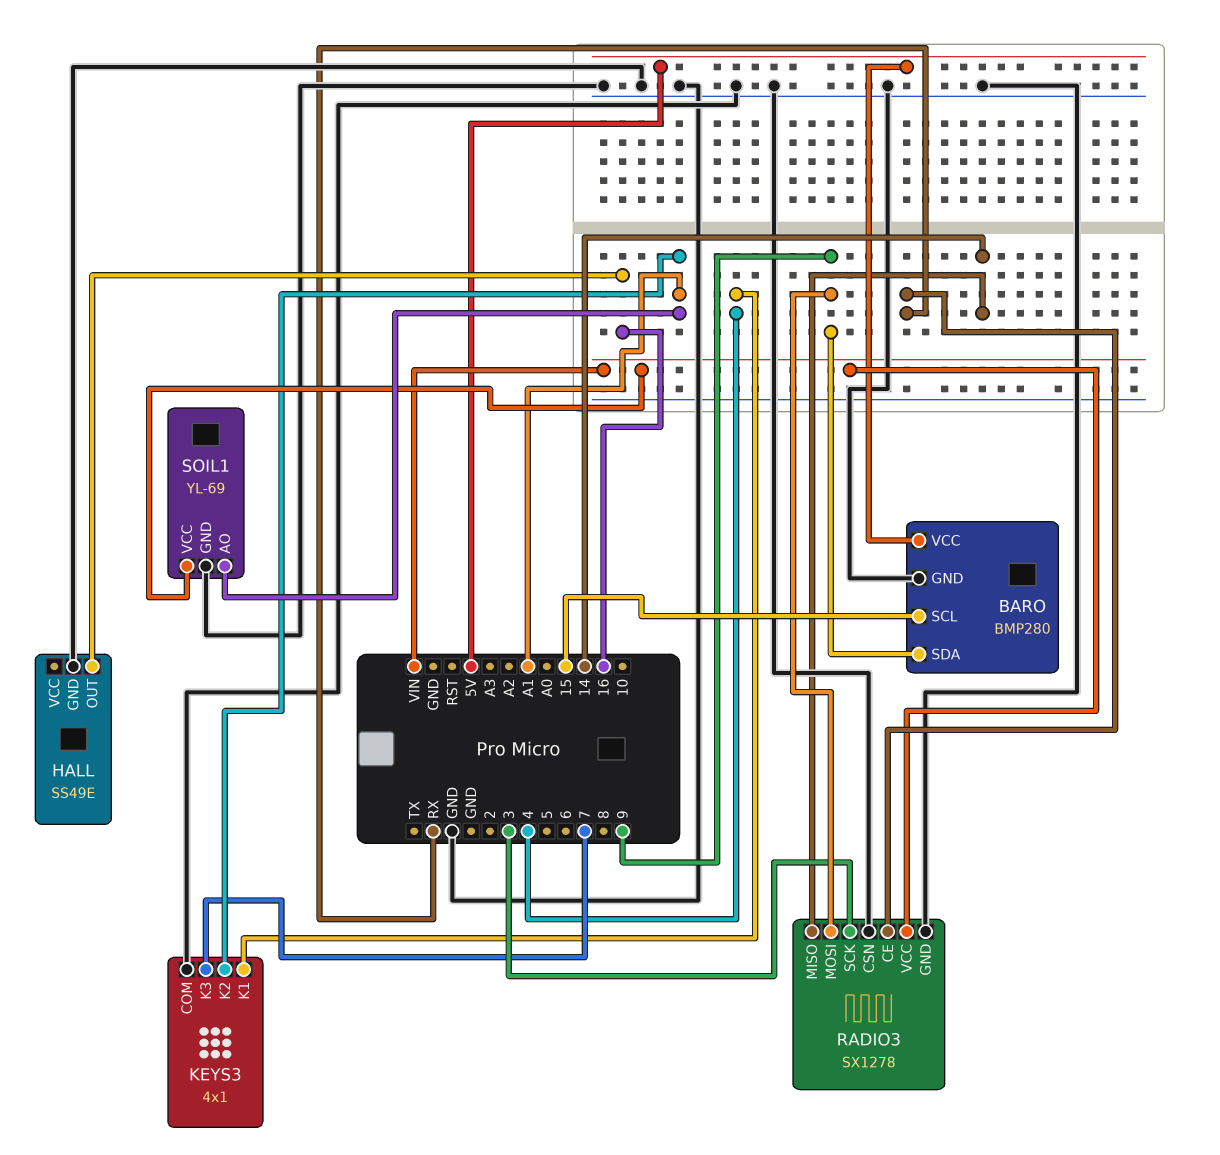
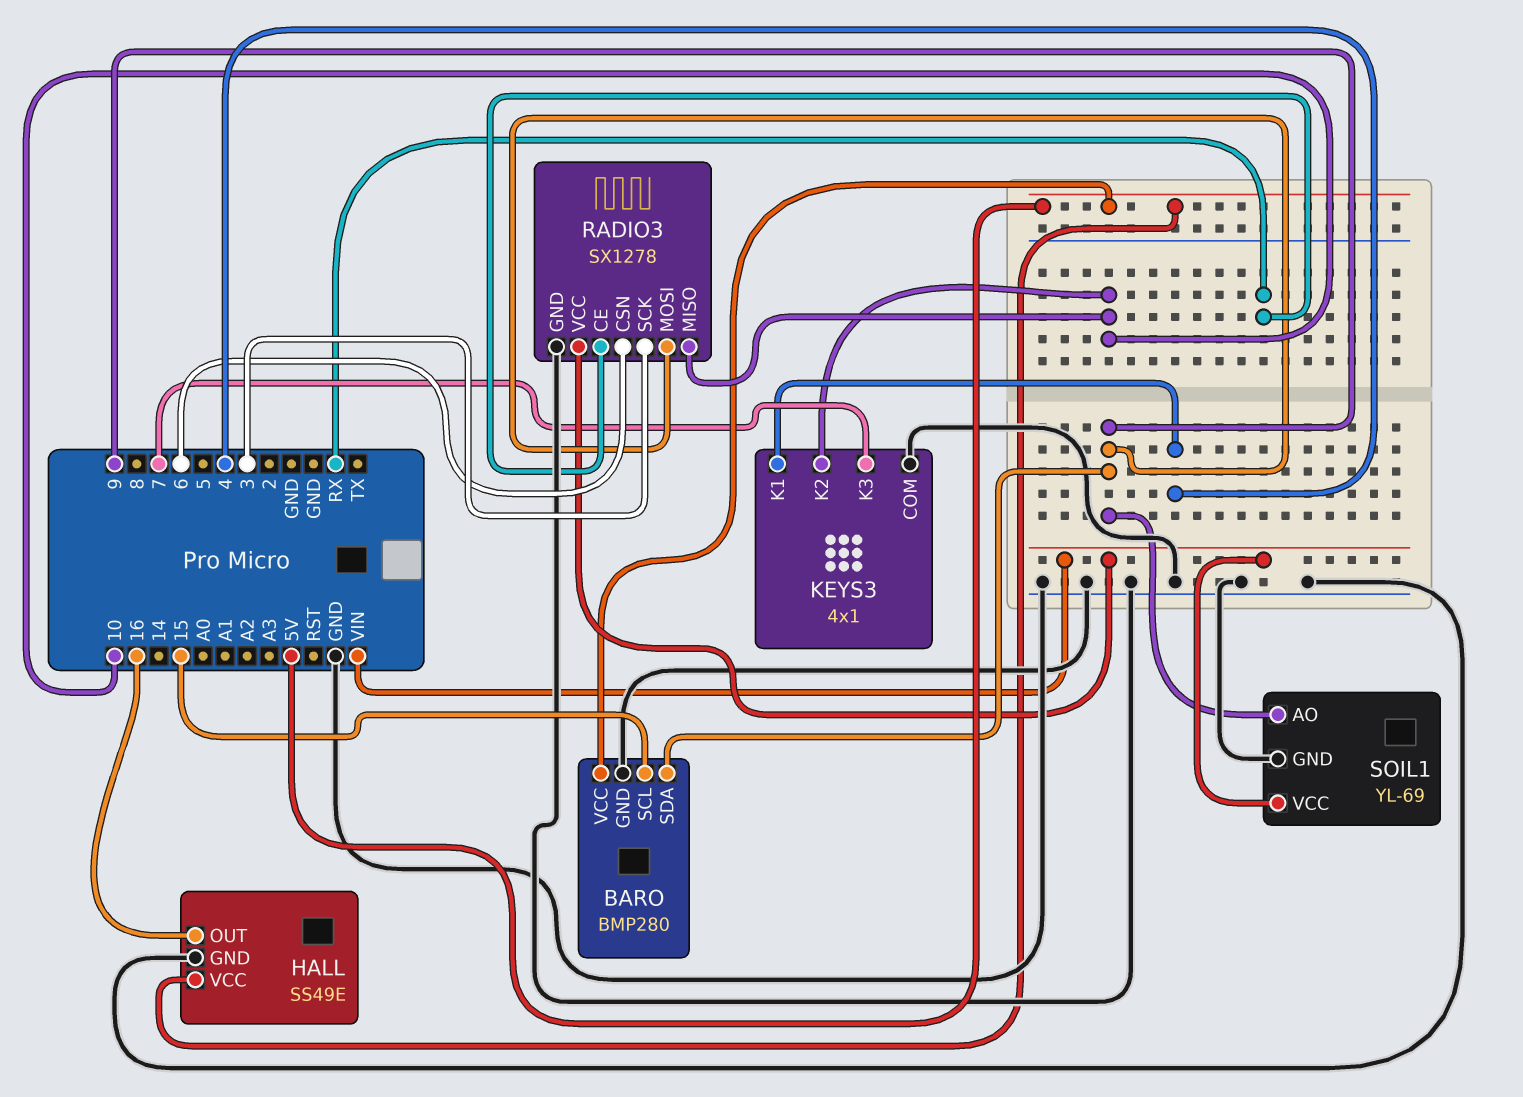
HALL pin VCC: none -> 5V
KEYS3 pin K2: A1 -> 10
RADIO3 pin CSN: GND -> 6
RADIO3 pin MISO: 14 -> 10
SOIL1 pin AO: A1 -> 9

